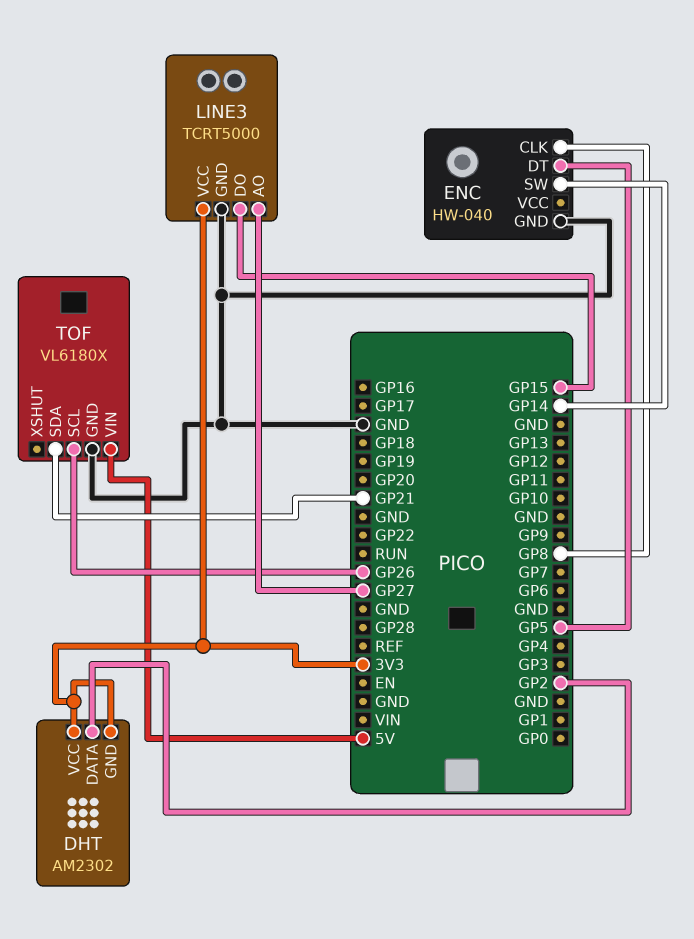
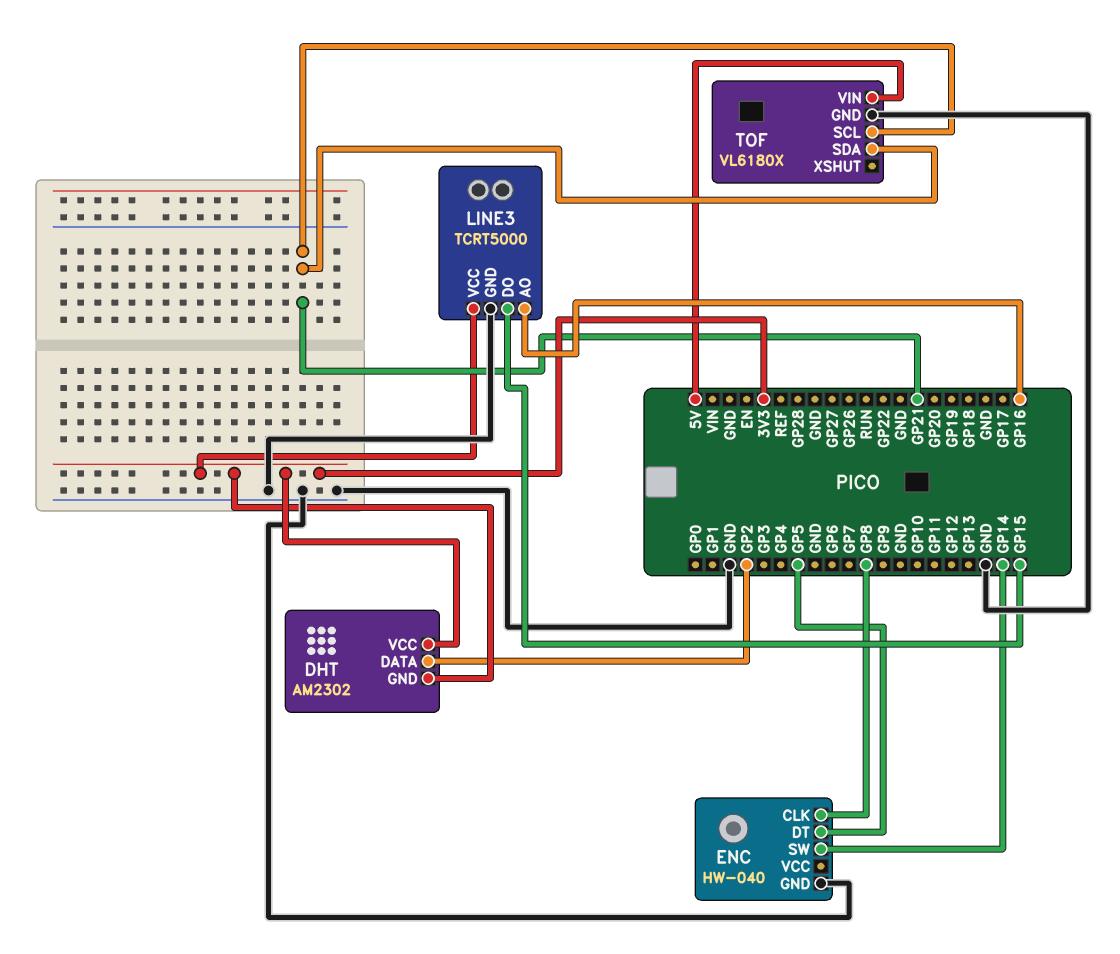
LINE3 pin AO: GP27 -> GP16
TOF pin SCL: GP26 -> GP21

